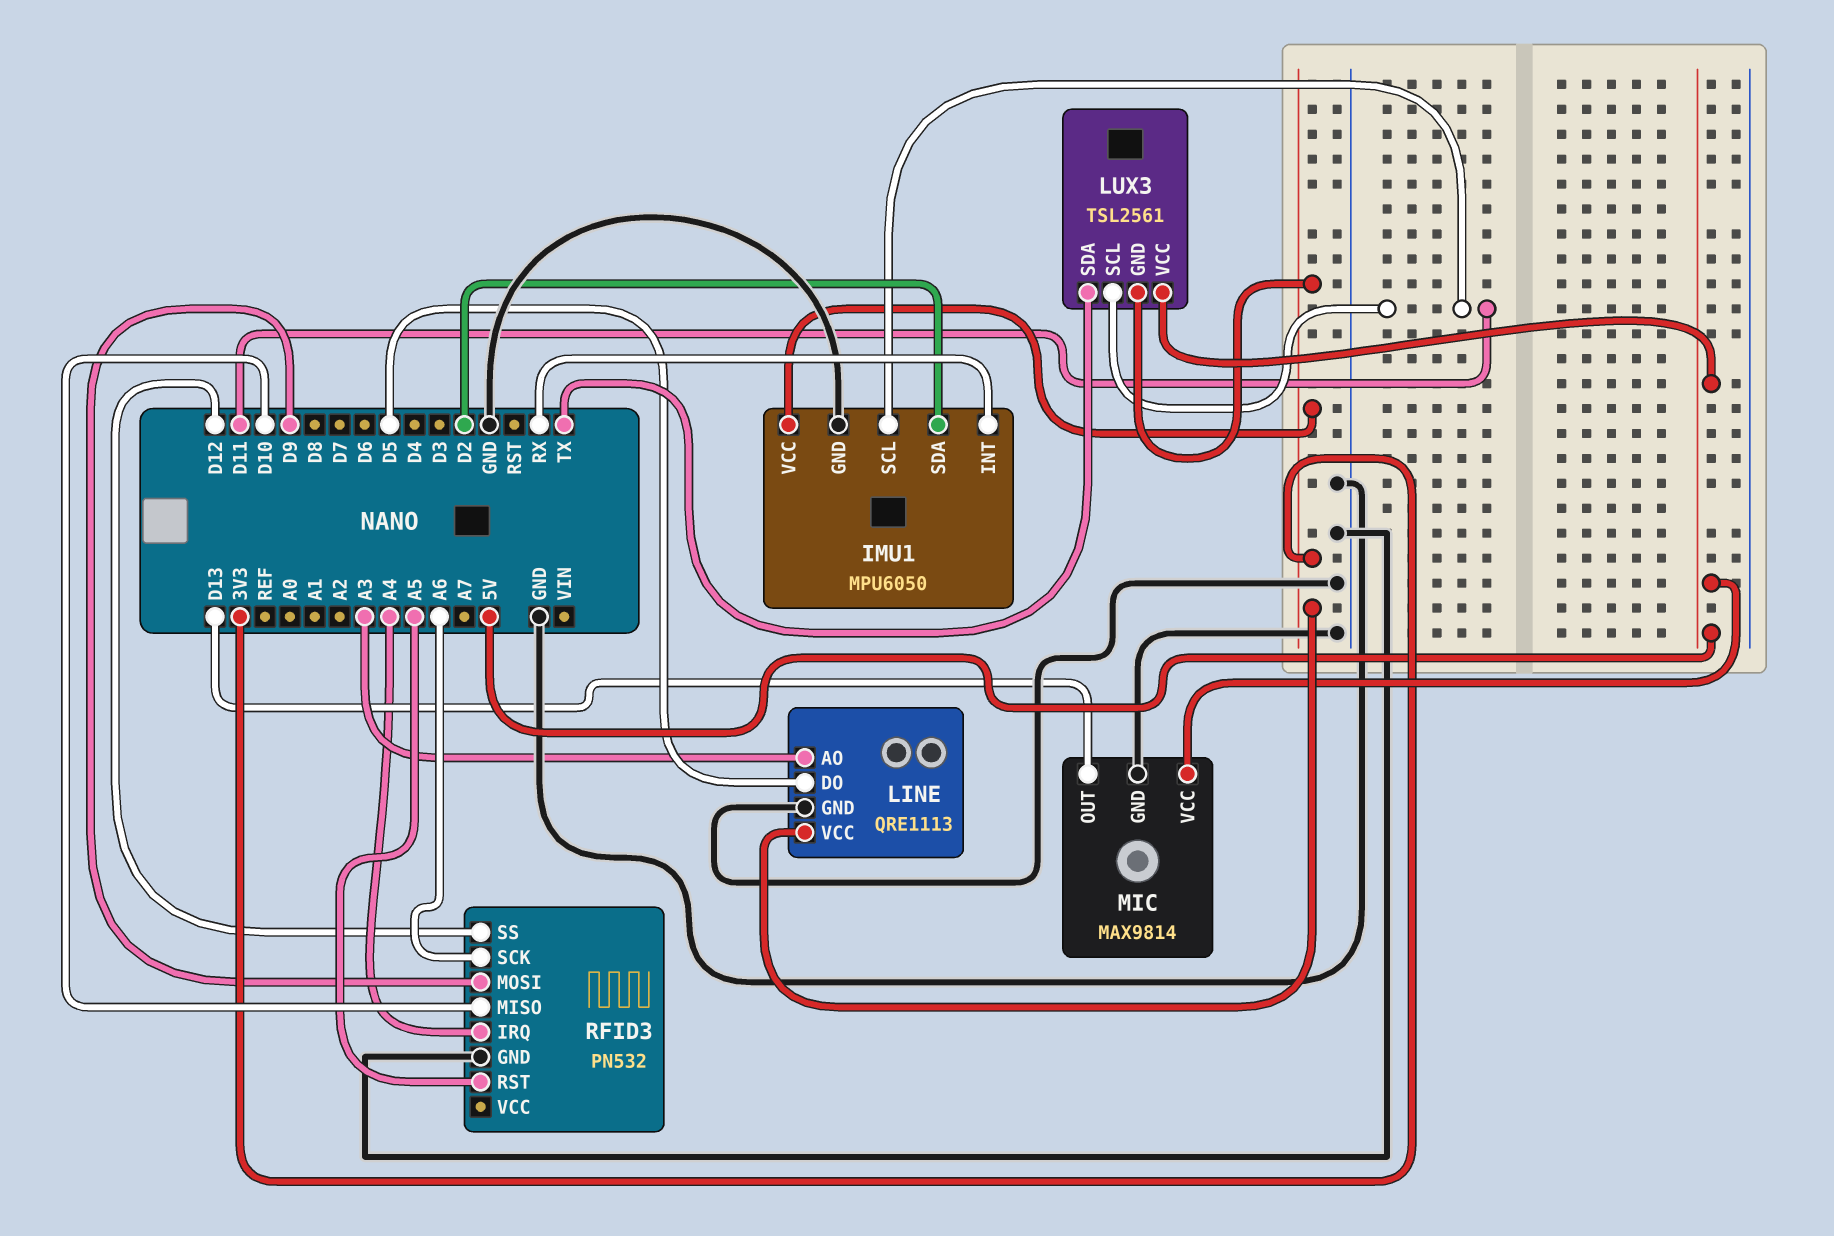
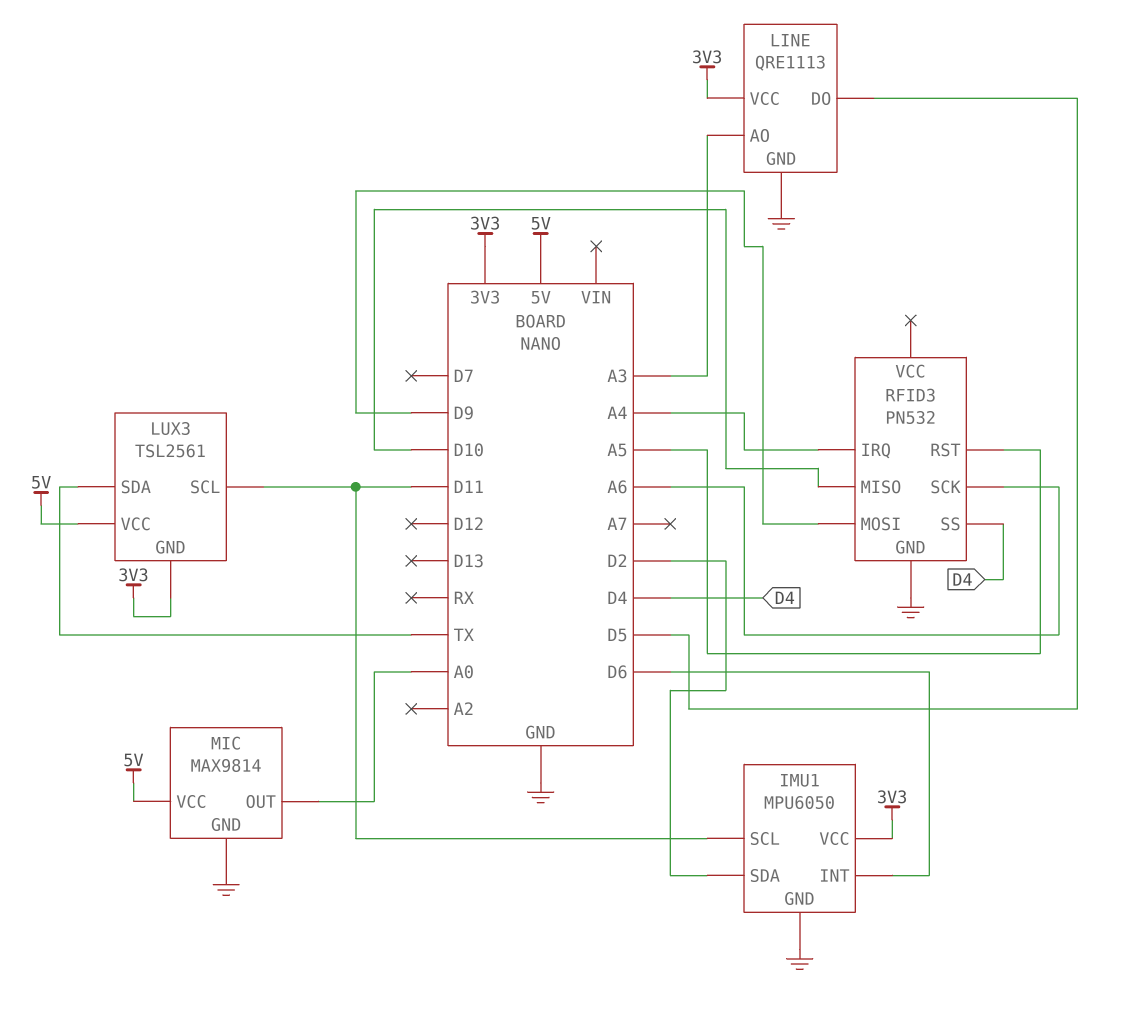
IMU1 pin INT: RX -> D6
MIC pin OUT: D13 -> A0
RFID3 pin SS: D12 -> D4

